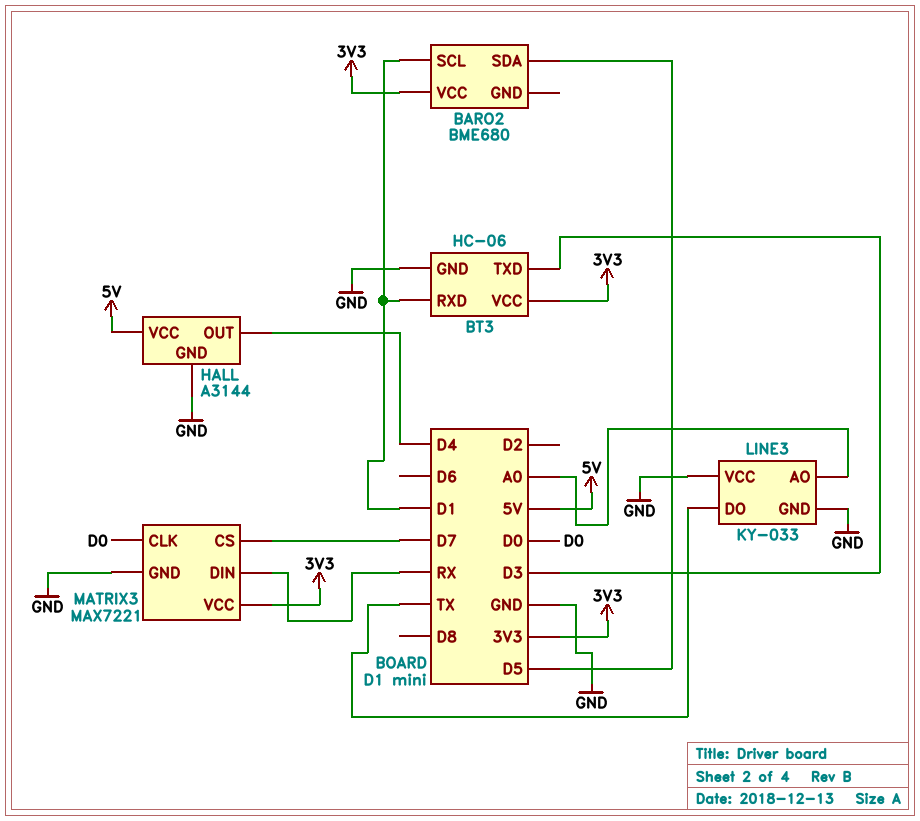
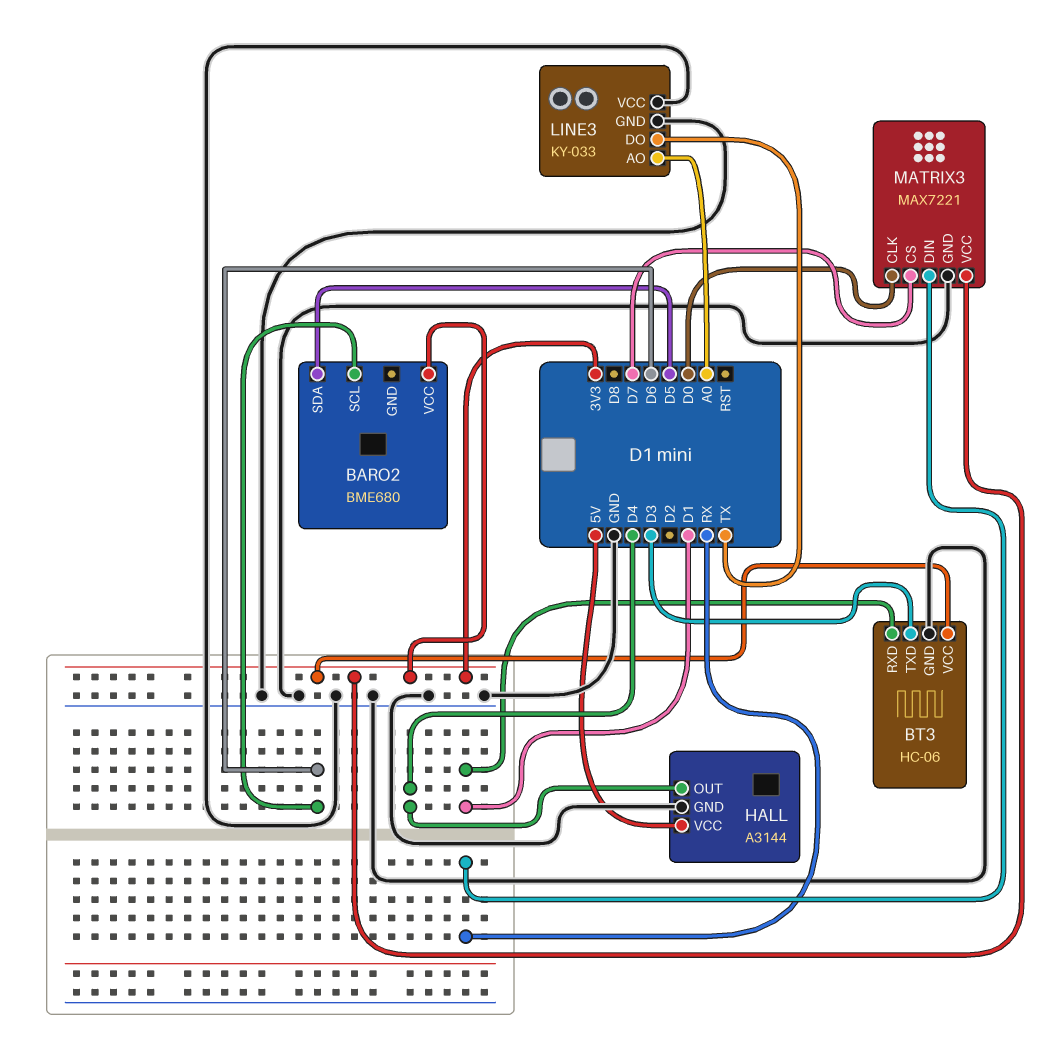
BARO2 pin SCL: D1 -> D6

